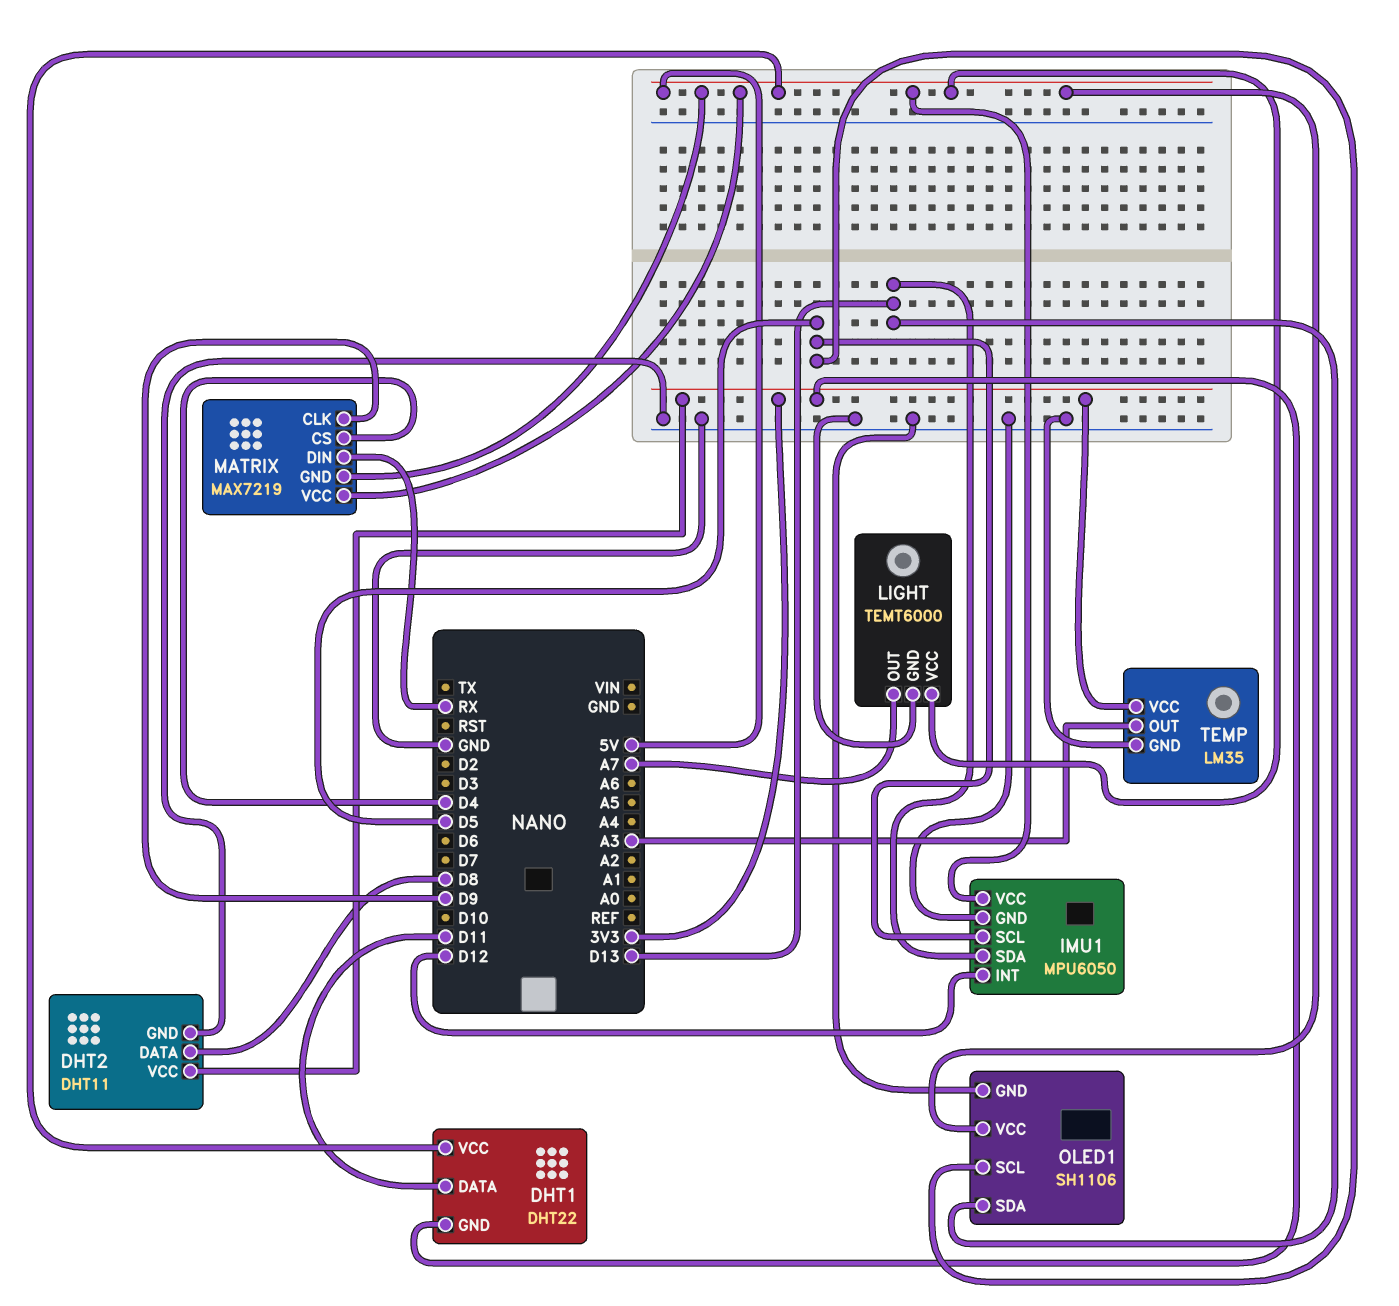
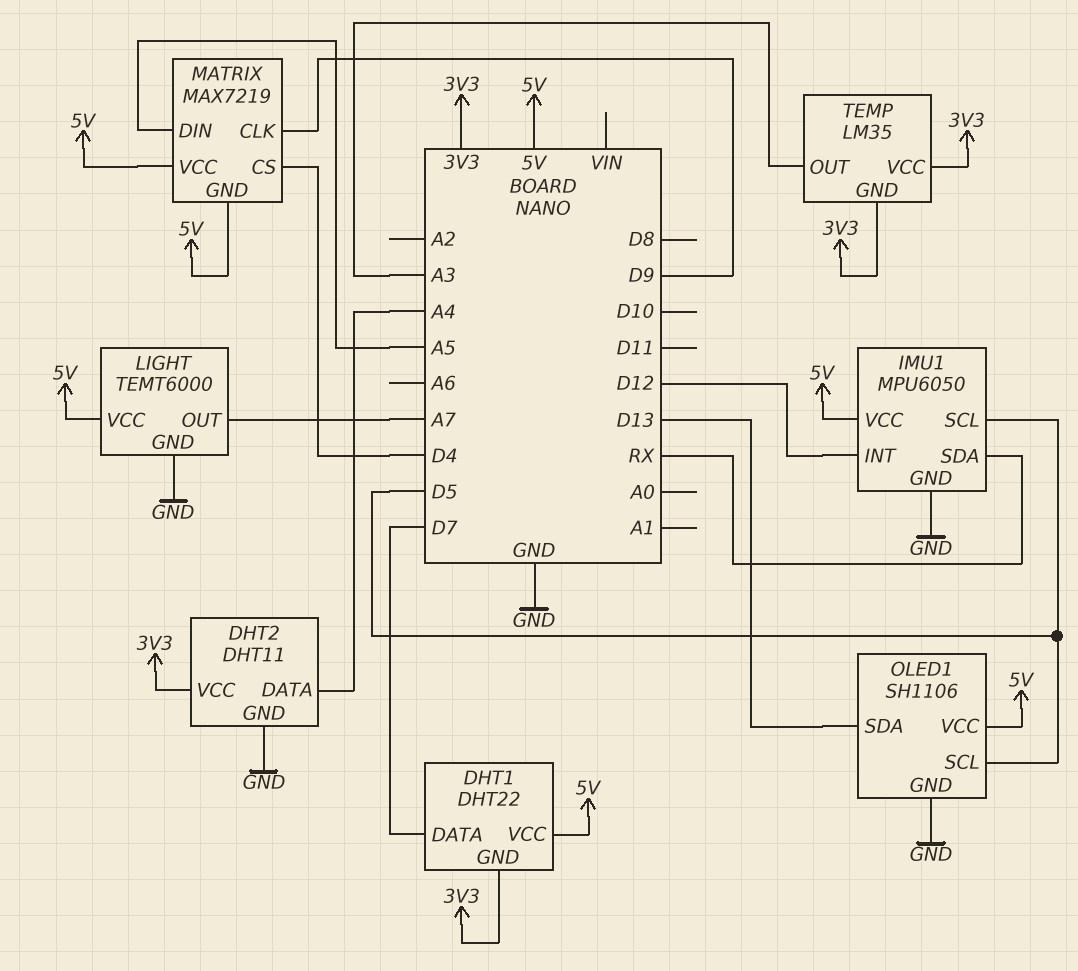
DHT1 pin DATA: D11 -> D7
DHT2 pin DATA: D8 -> A4
IMU1 pin SDA: D13 -> RX
MATRIX pin DIN: RX -> A5
TEMP pin GND: GND -> 3V3

